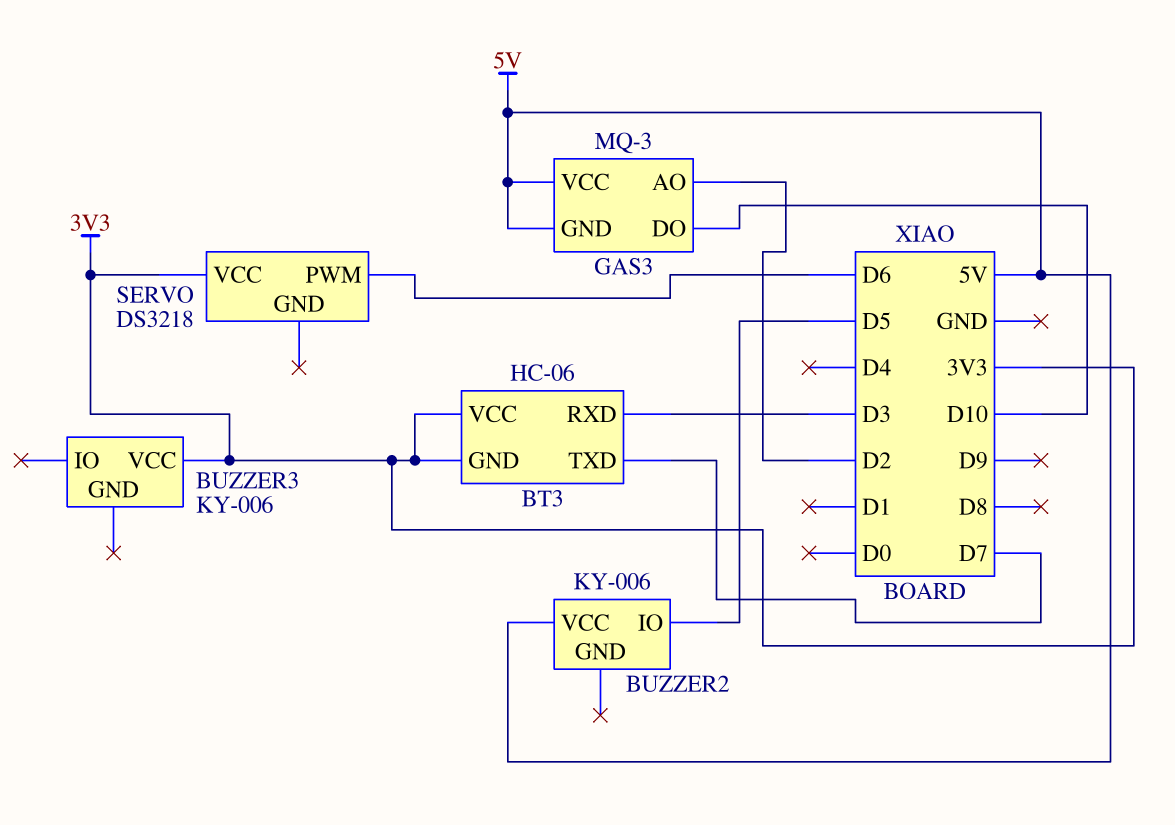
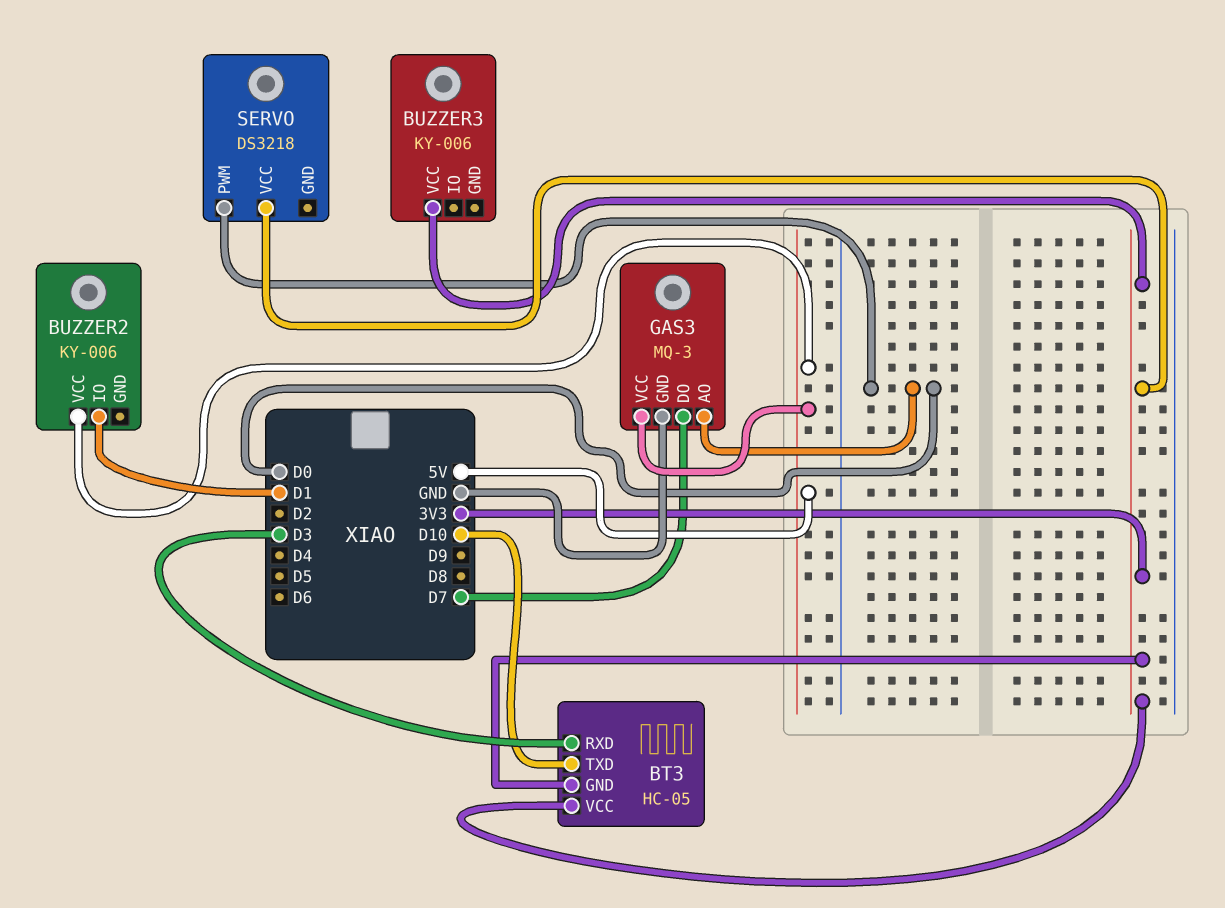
BT3: HC-06 -> HC-05
BT3 pin TXD: D7 -> D10
BUZZER2 pin IO: D5 -> D1
GAS3 pin AO: D2 -> D0
GAS3 pin DO: D10 -> D7
GAS3 pin GND: 5V -> GND
SERVO pin PWM: D6 -> D0

